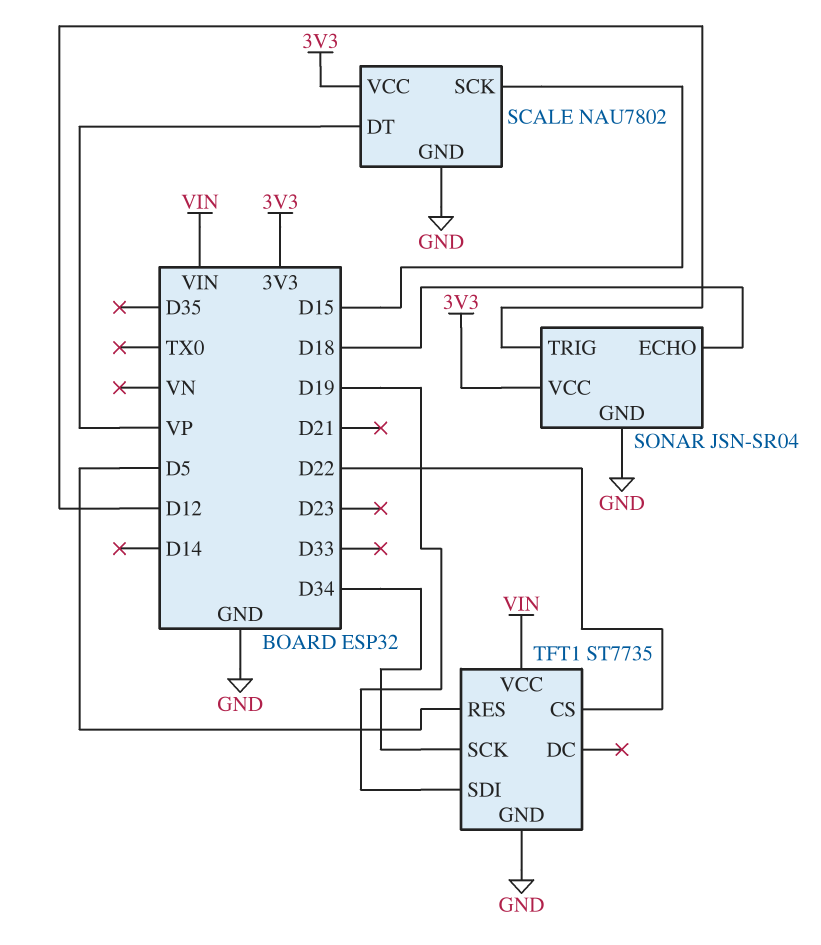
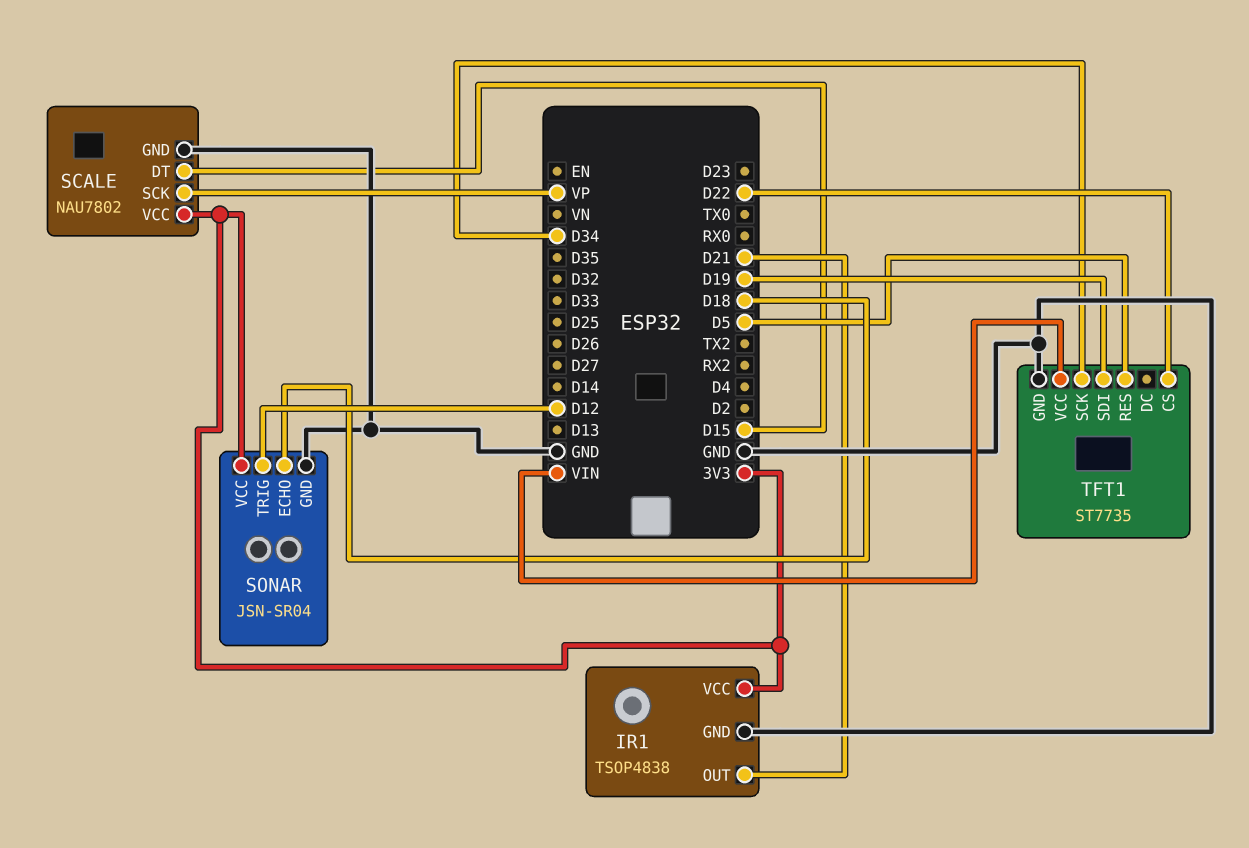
IR1: none -> TSOP4838
IR1 pin GND: none -> GND
IR1 pin OUT: none -> D21
IR1 pin VCC: none -> 3V3
SCALE pin DT: VP -> D15
SCALE pin SCK: D15 -> VP

